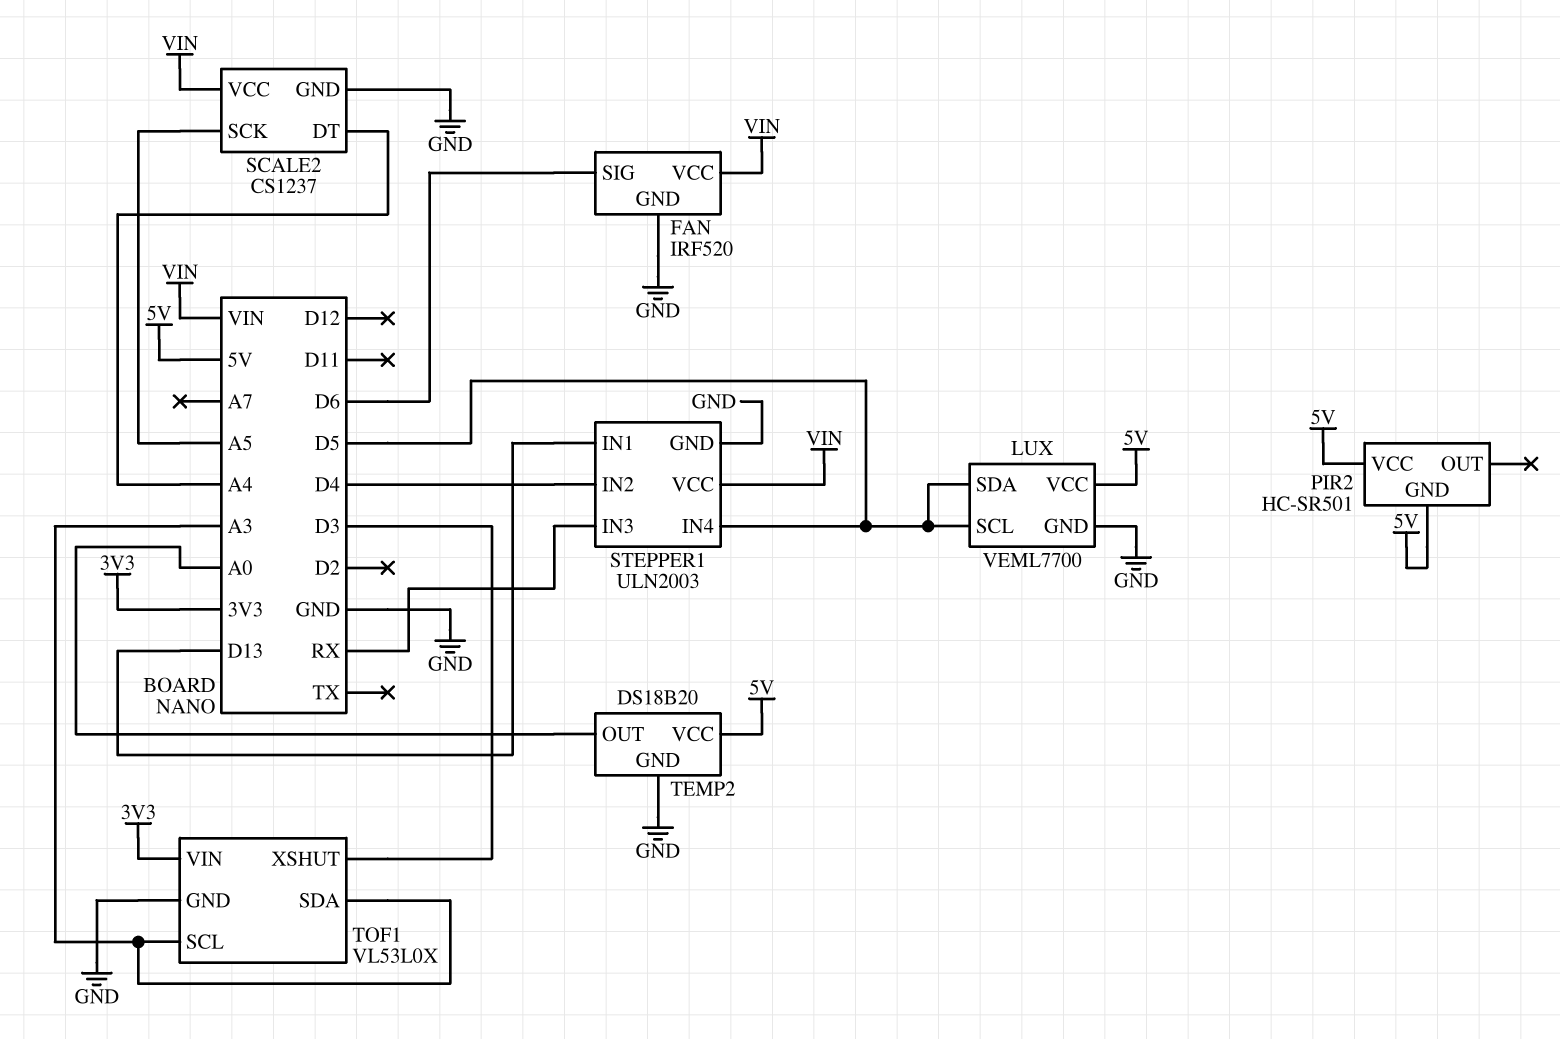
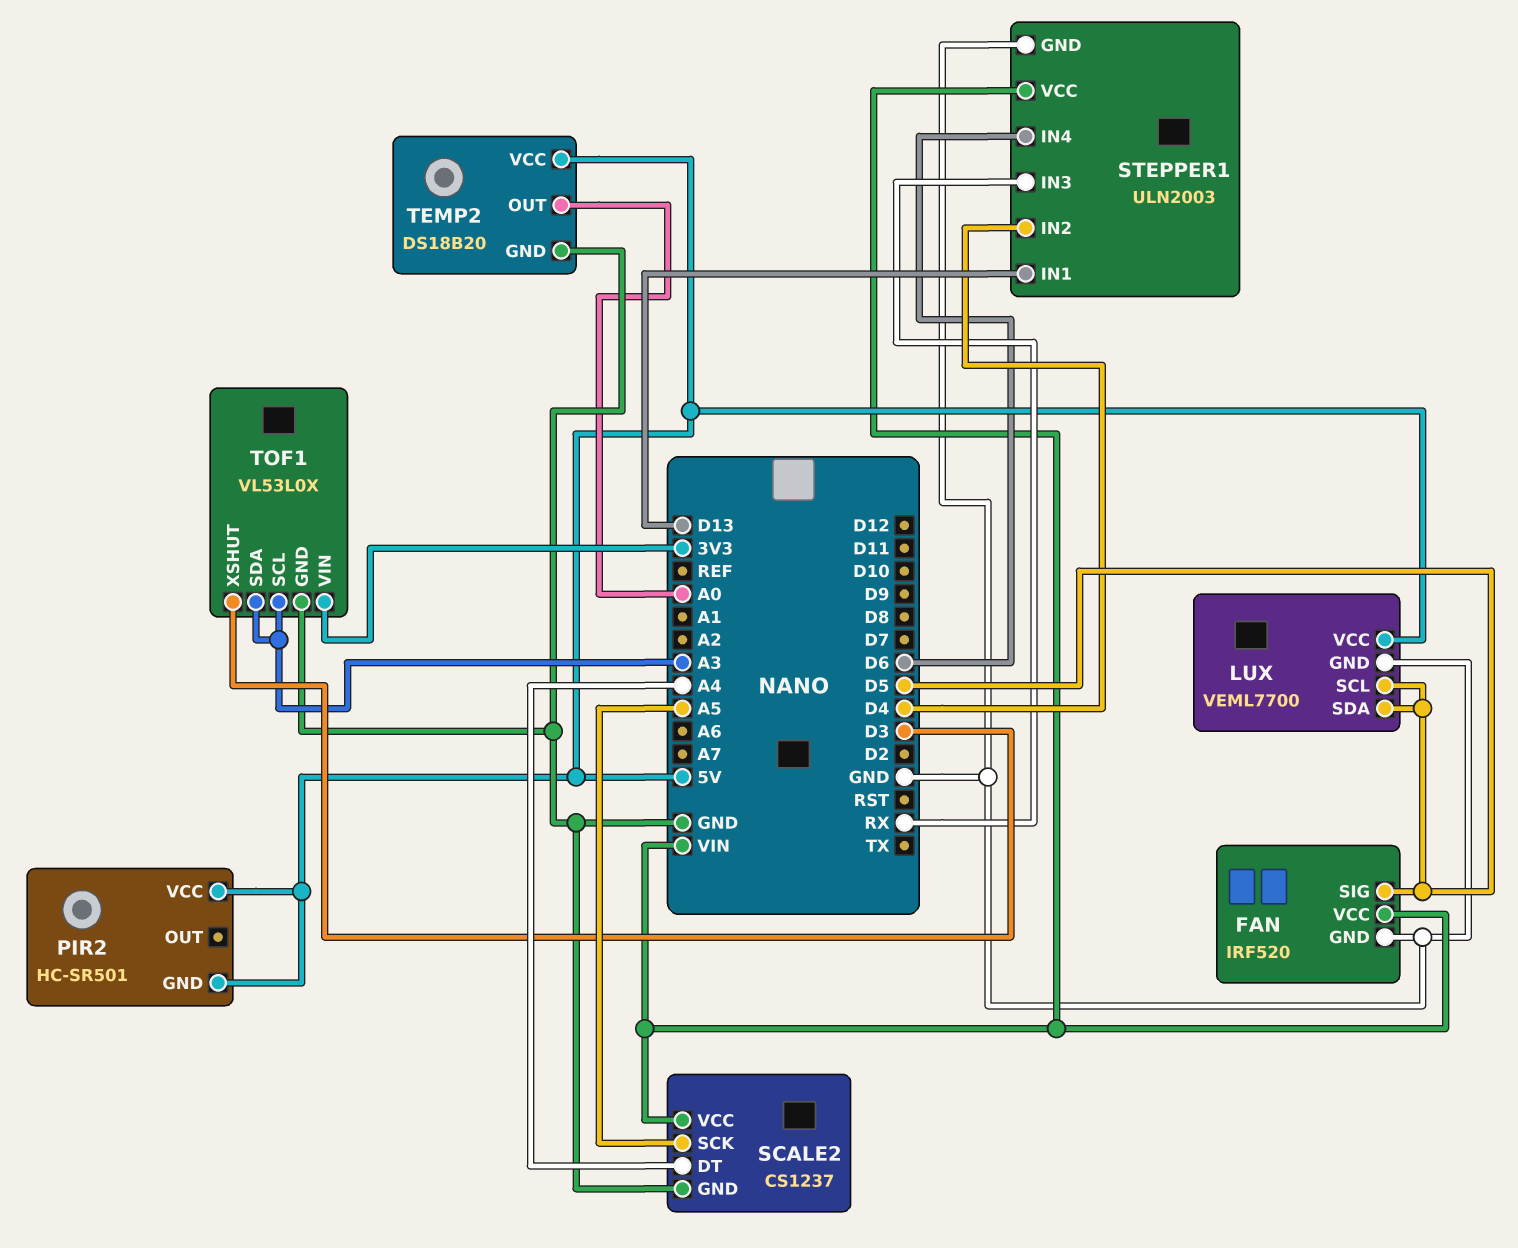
FAN pin SIG: D6 -> D5
STEPPER1 pin IN4: D5 -> D6

